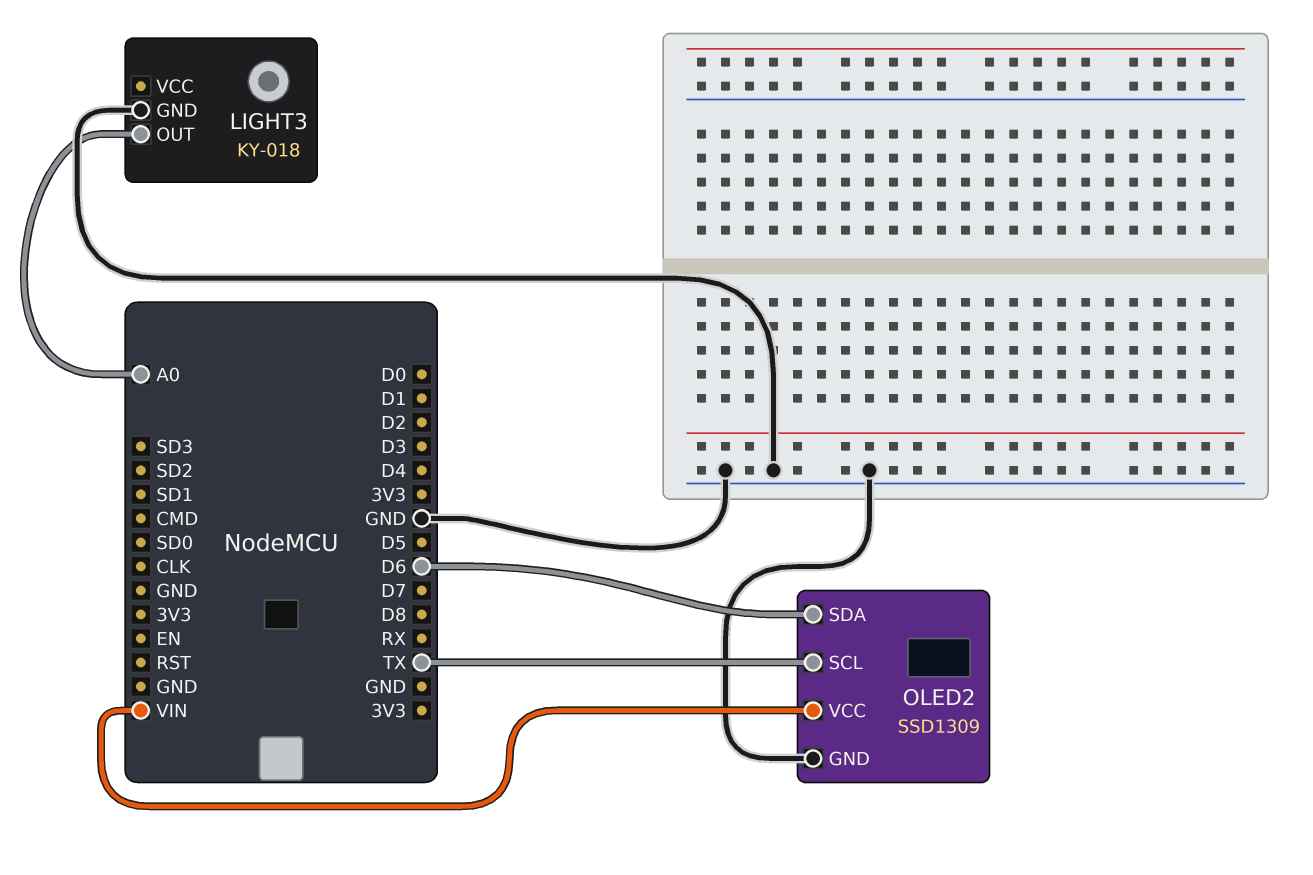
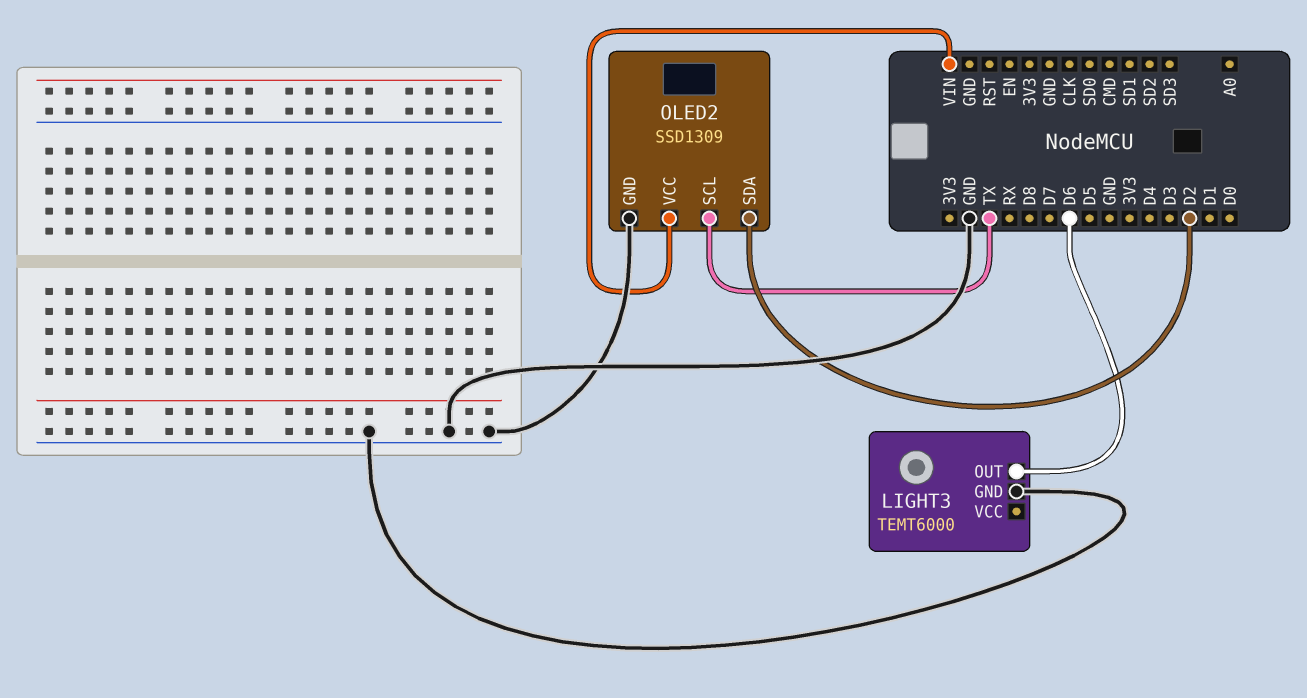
LIGHT3: KY-018 -> TEMT6000
LIGHT3 pin OUT: A0 -> D6
OLED2 pin SDA: D6 -> D2

